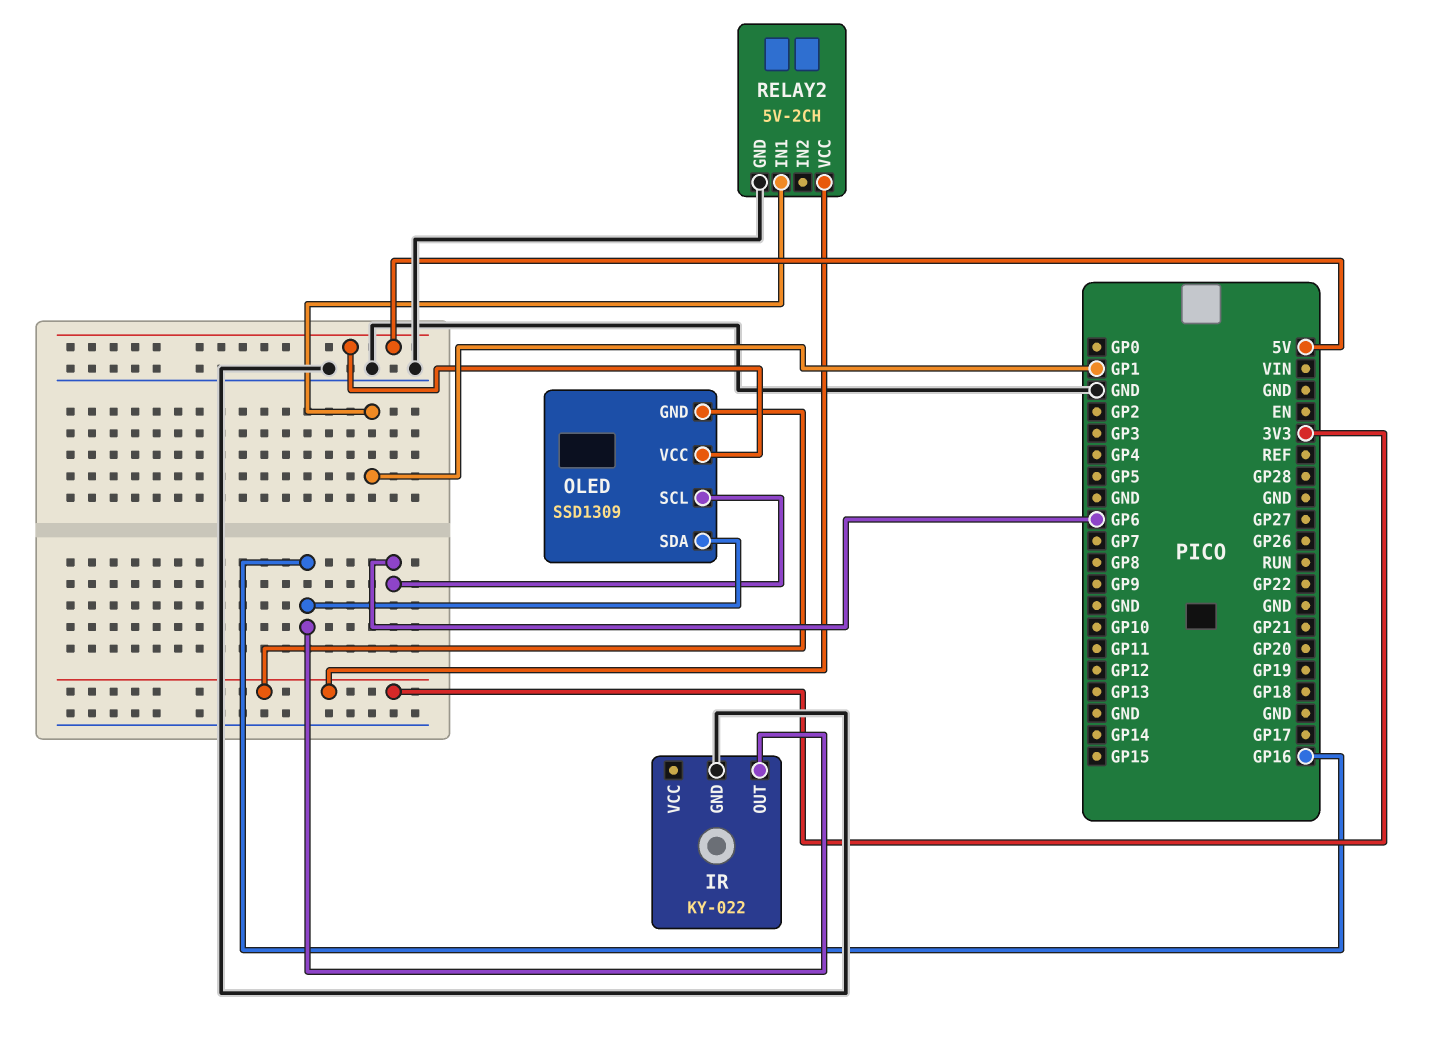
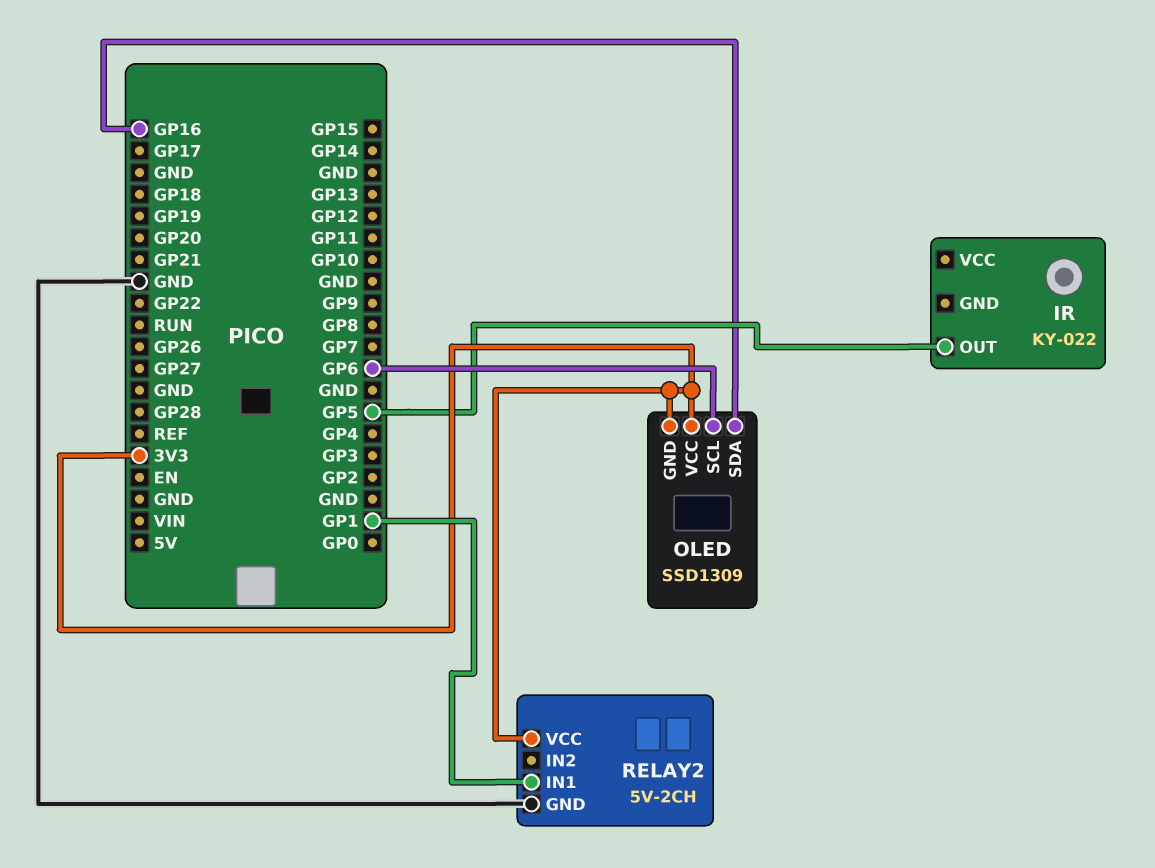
IR pin GND: GND -> none
IR pin OUT: GP16 -> GP5
OLED pin VCC: 5V -> 3V3

